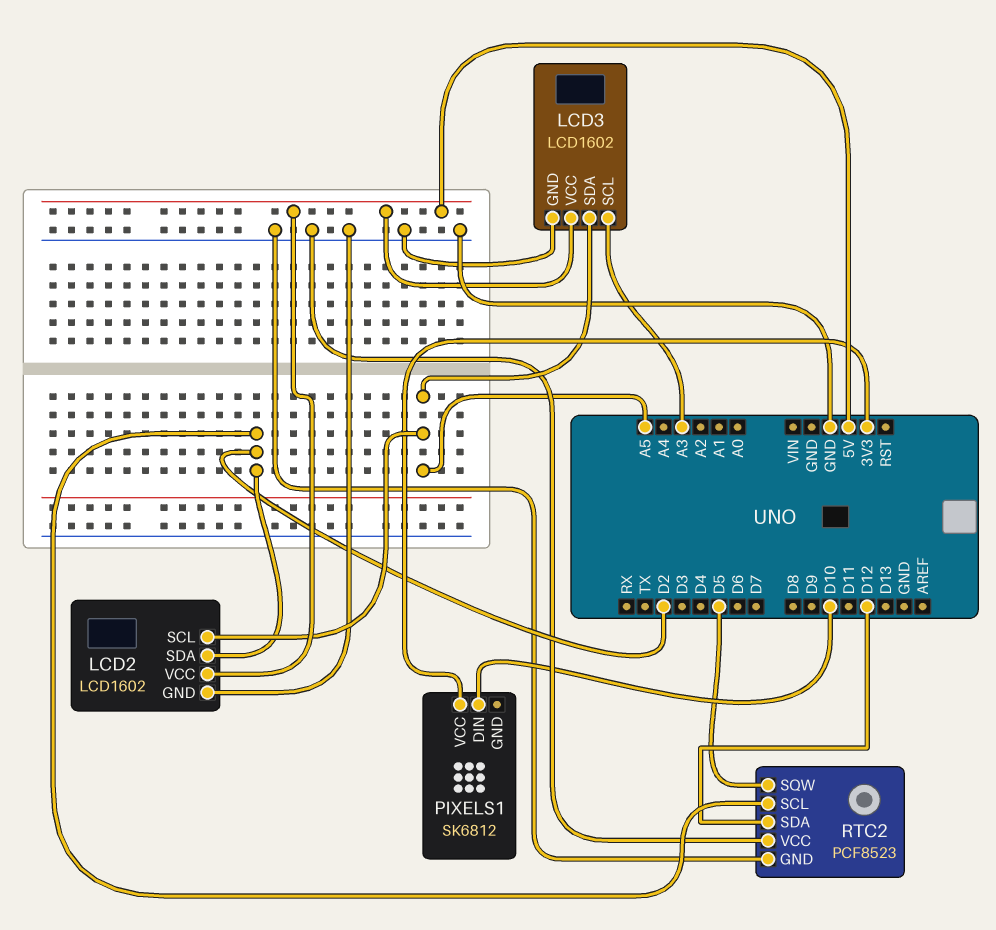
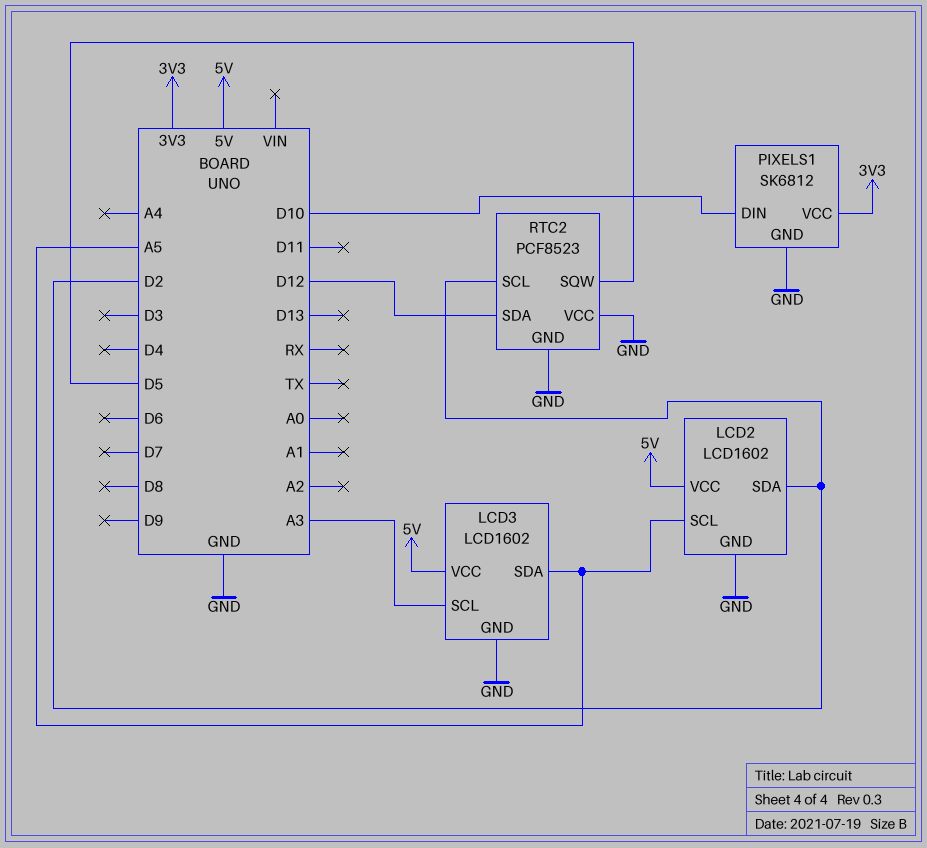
PIXELS1 pin GND: none -> GND

